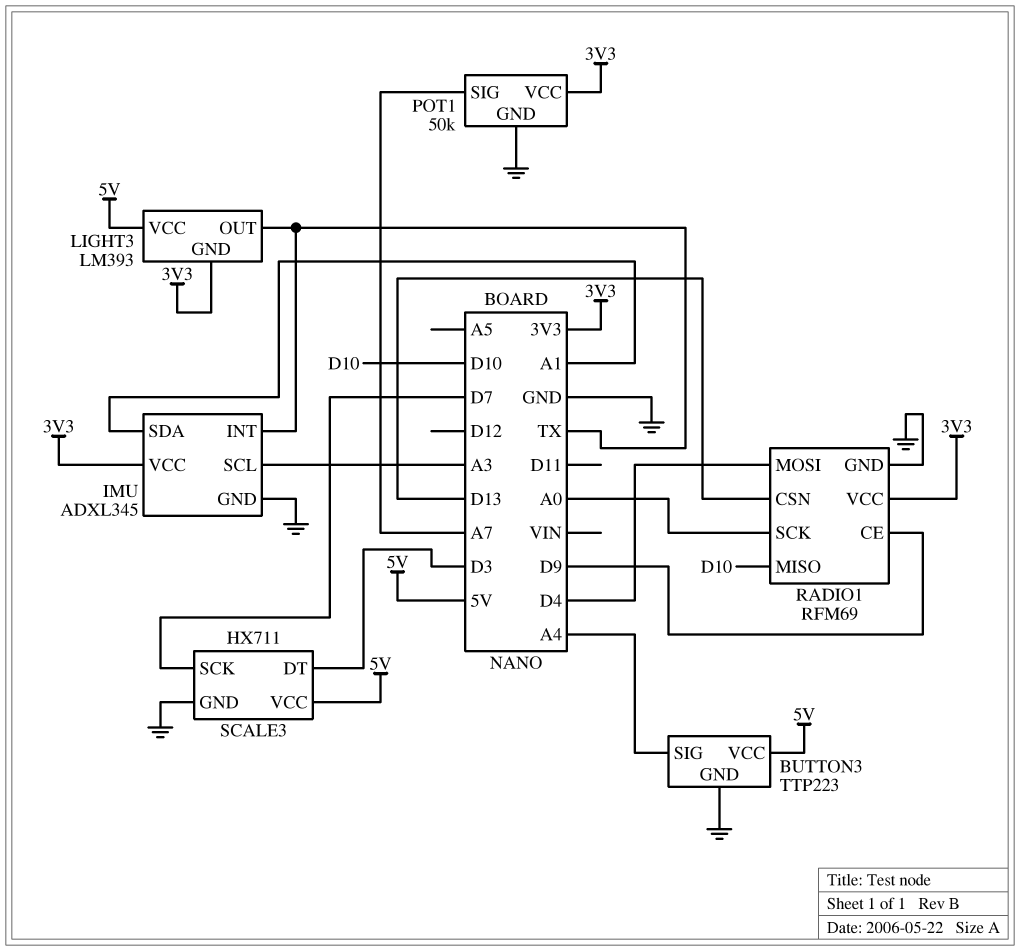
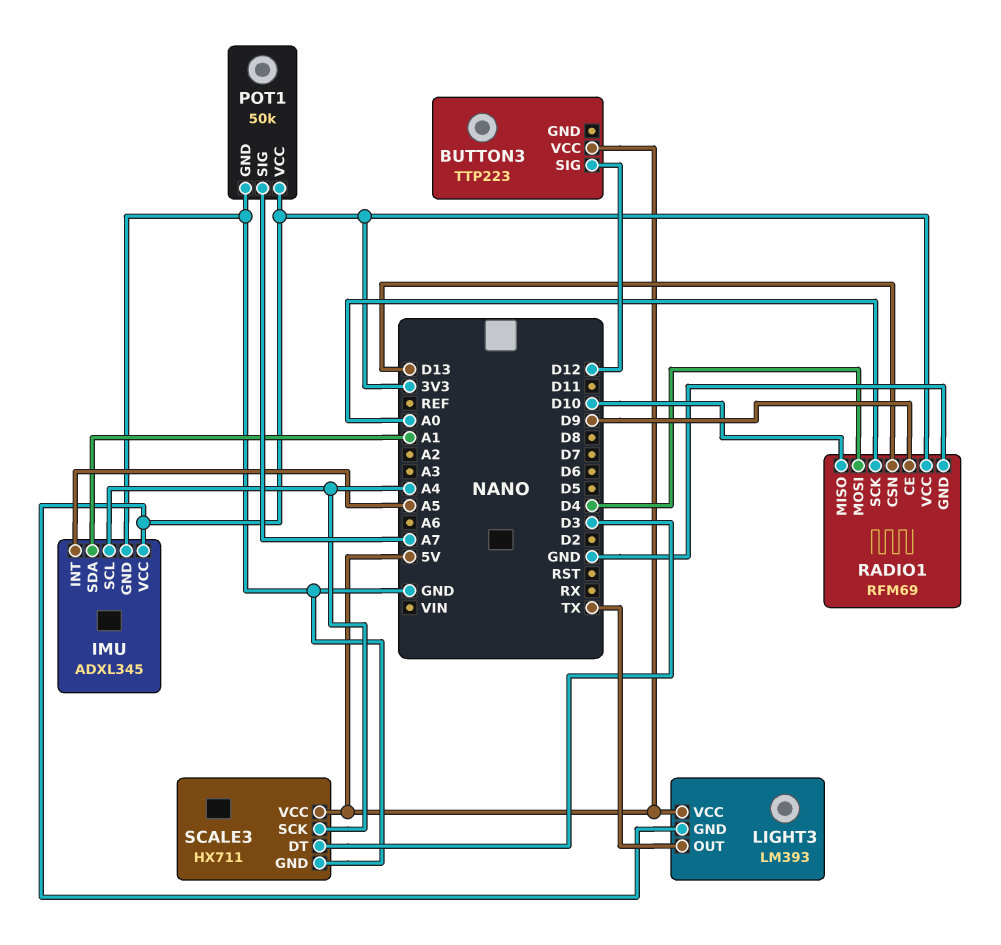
BUTTON3 pin GND: GND -> none
BUTTON3 pin SIG: A4 -> D12
IMU pin INT: TX -> A5
IMU pin SCL: A3 -> A4
SCALE3 pin SCK: D7 -> A4

